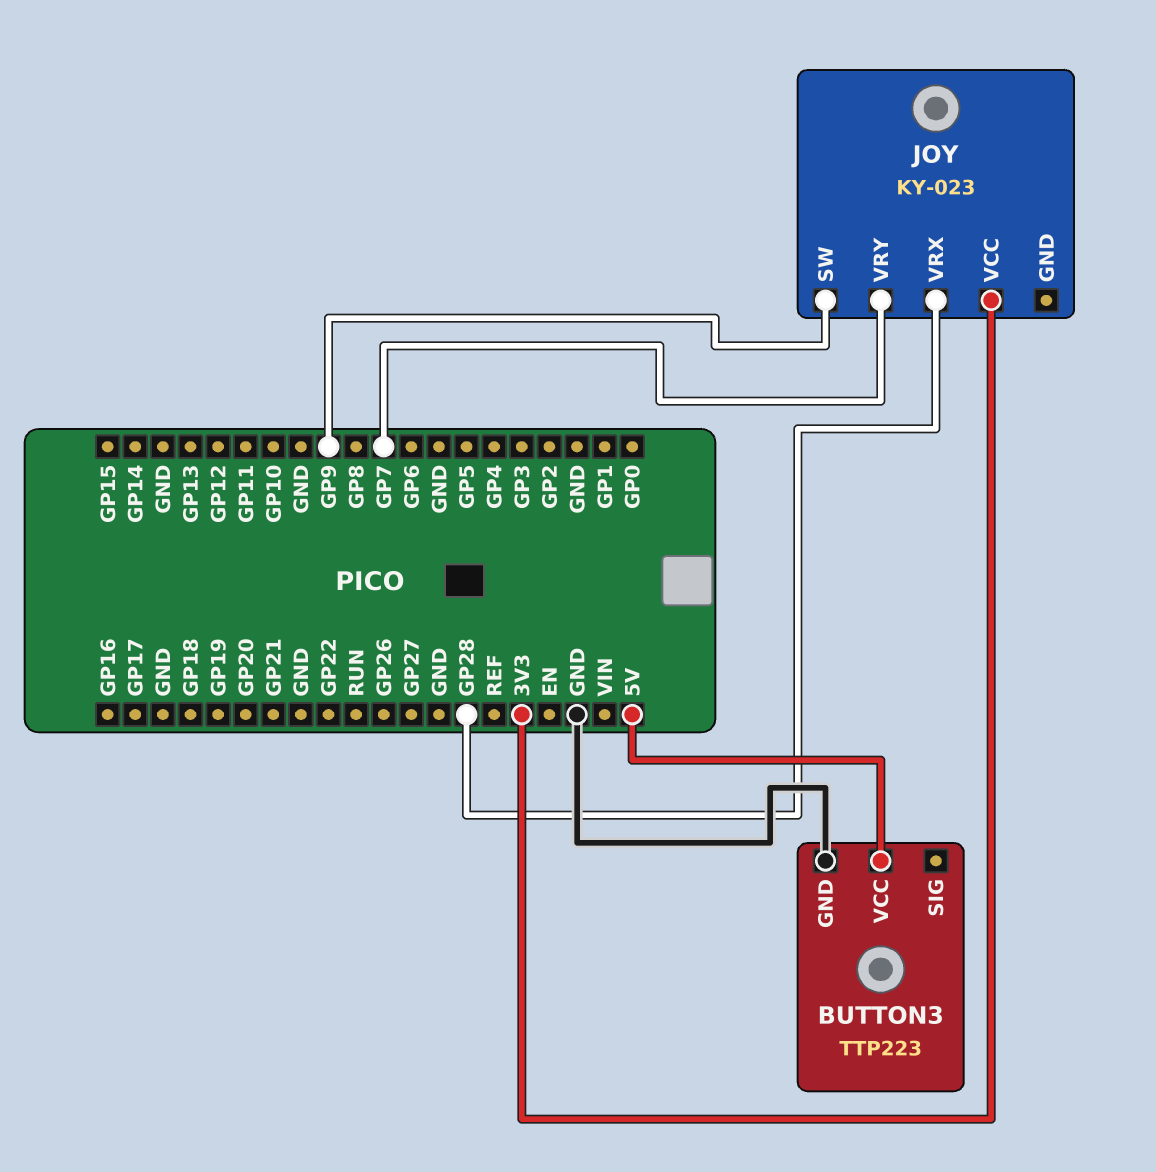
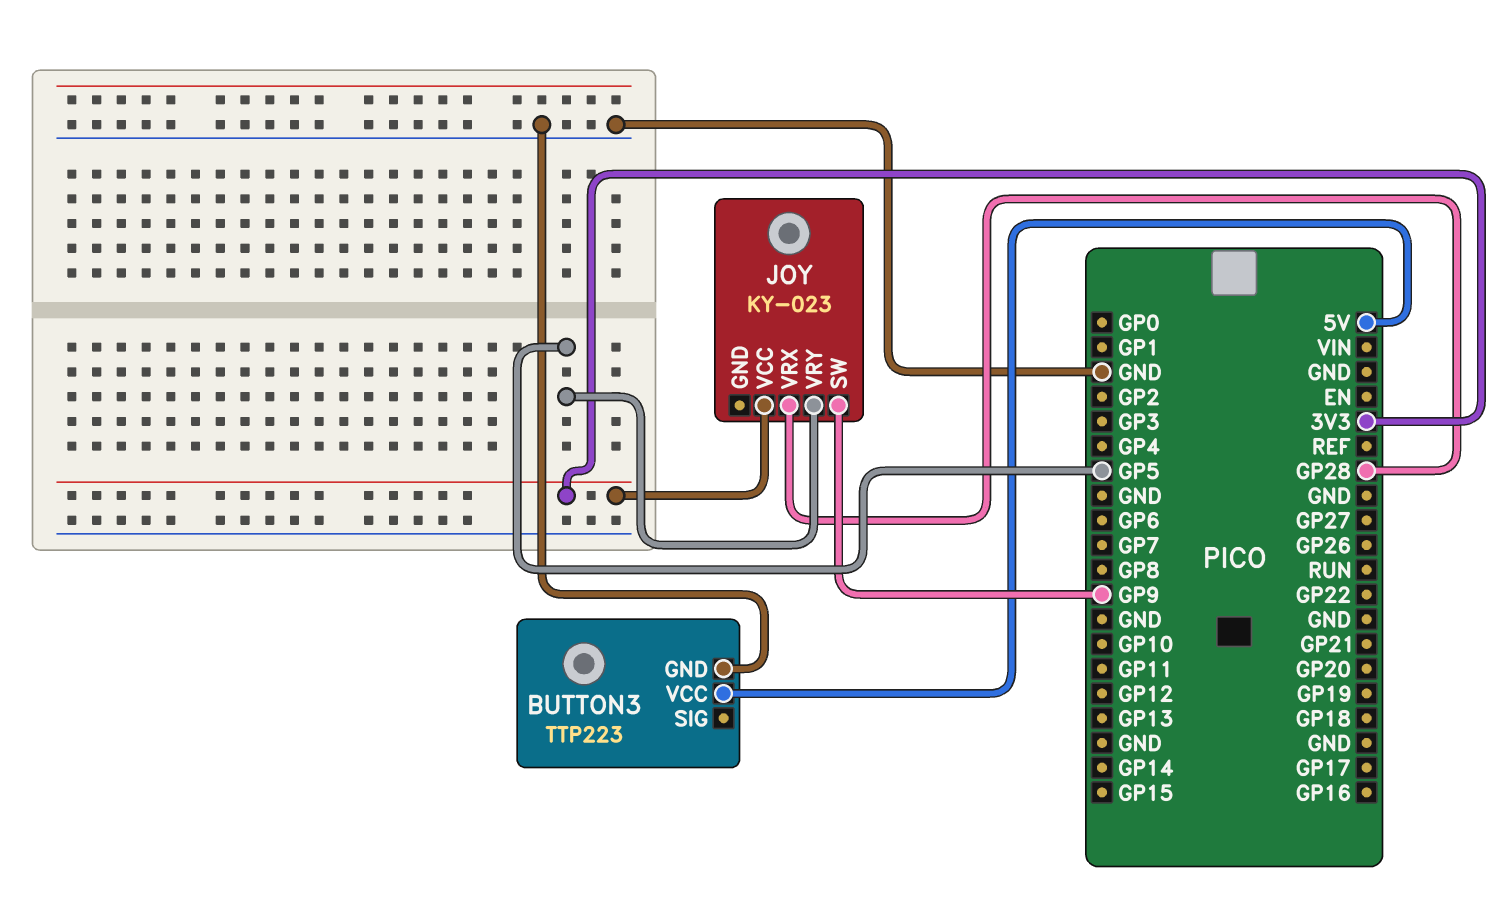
JOY pin VRY: GP7 -> GP5

